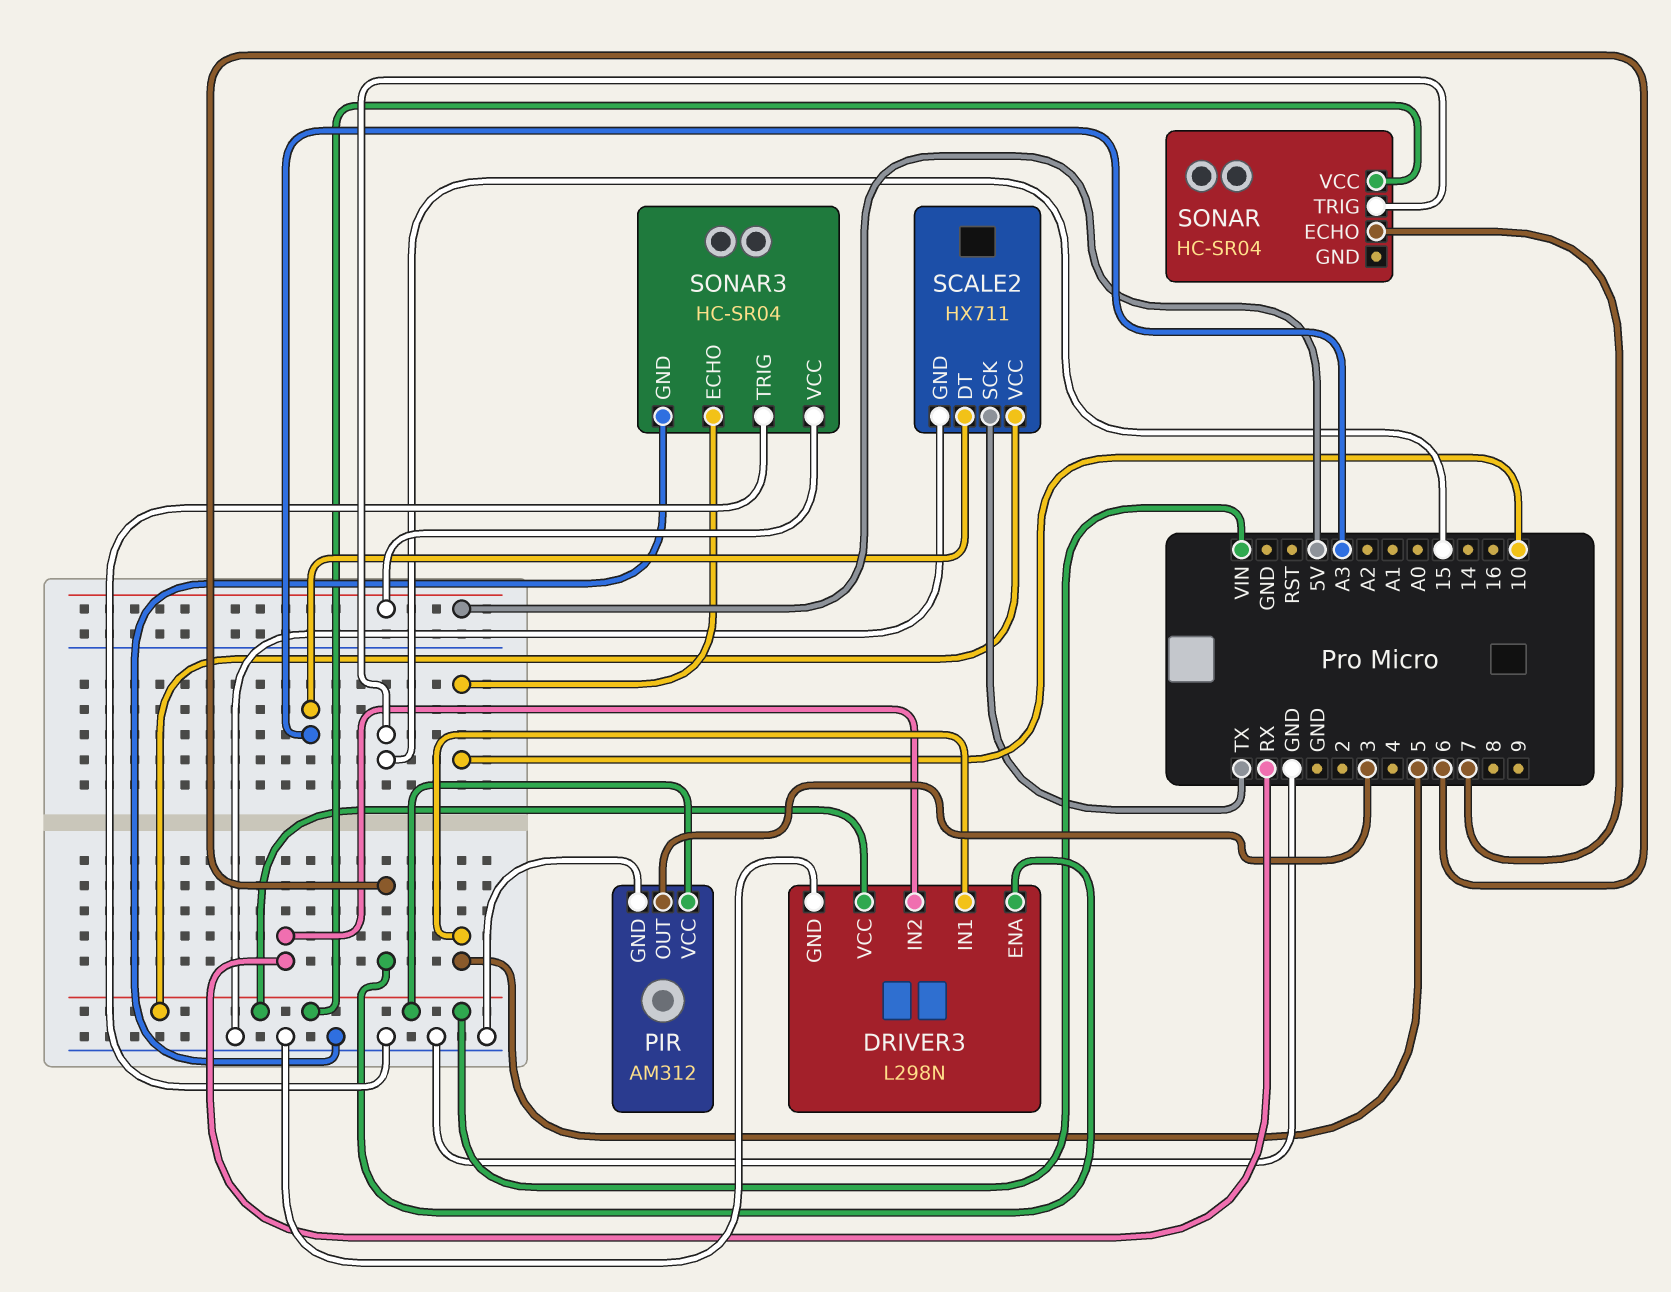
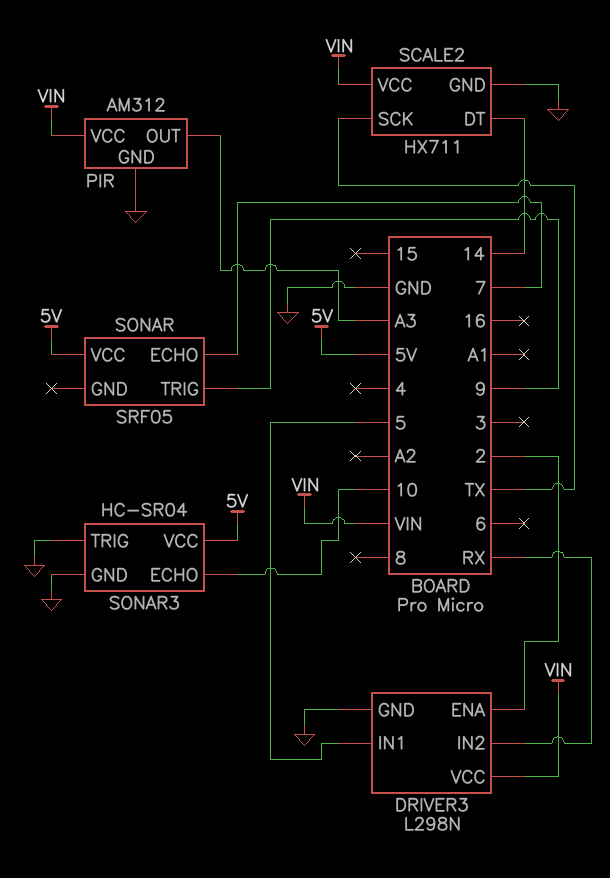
DRIVER3 pin ENA: 6 -> 2
PIR pin OUT: 3 -> A3
SCALE2 pin DT: A3 -> 14
SONAR: HC-SR04 -> SRF05
SONAR pin TRIG: 15 -> 9
SONAR pin VCC: VIN -> 5V

